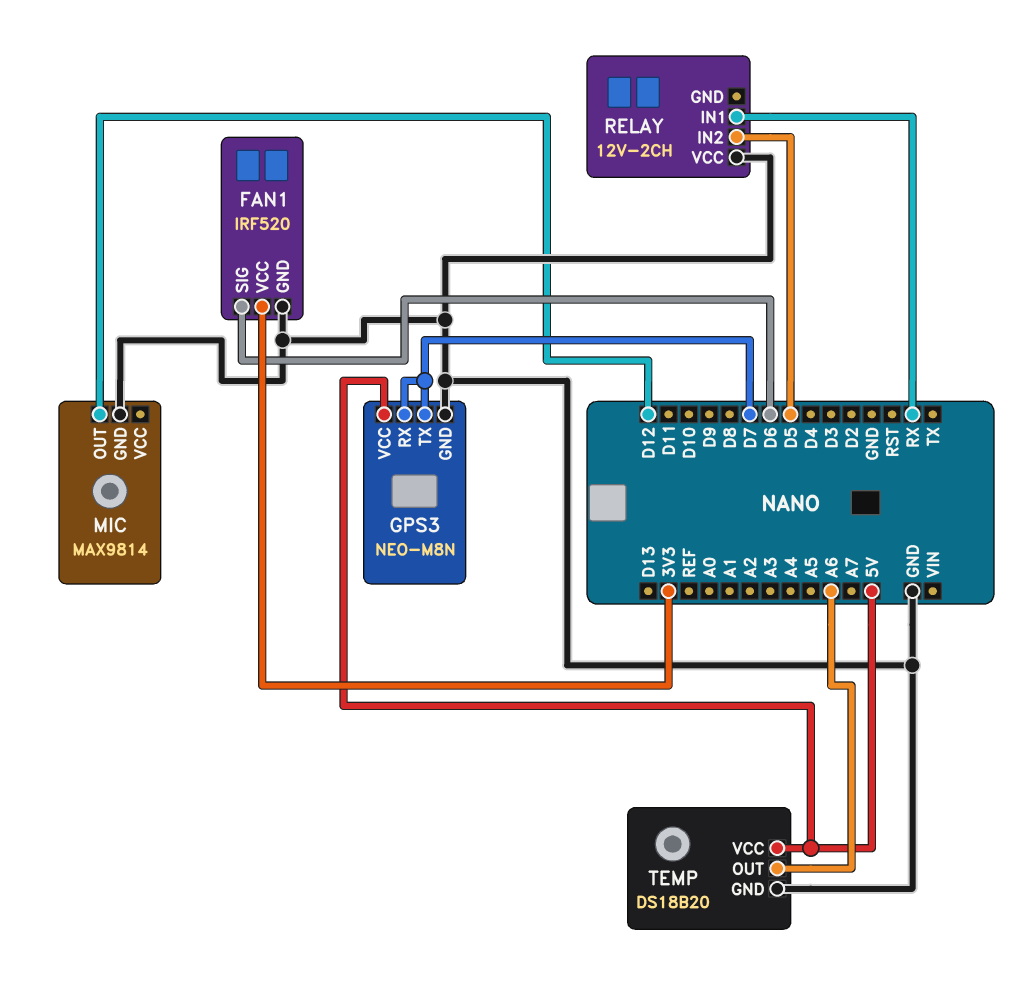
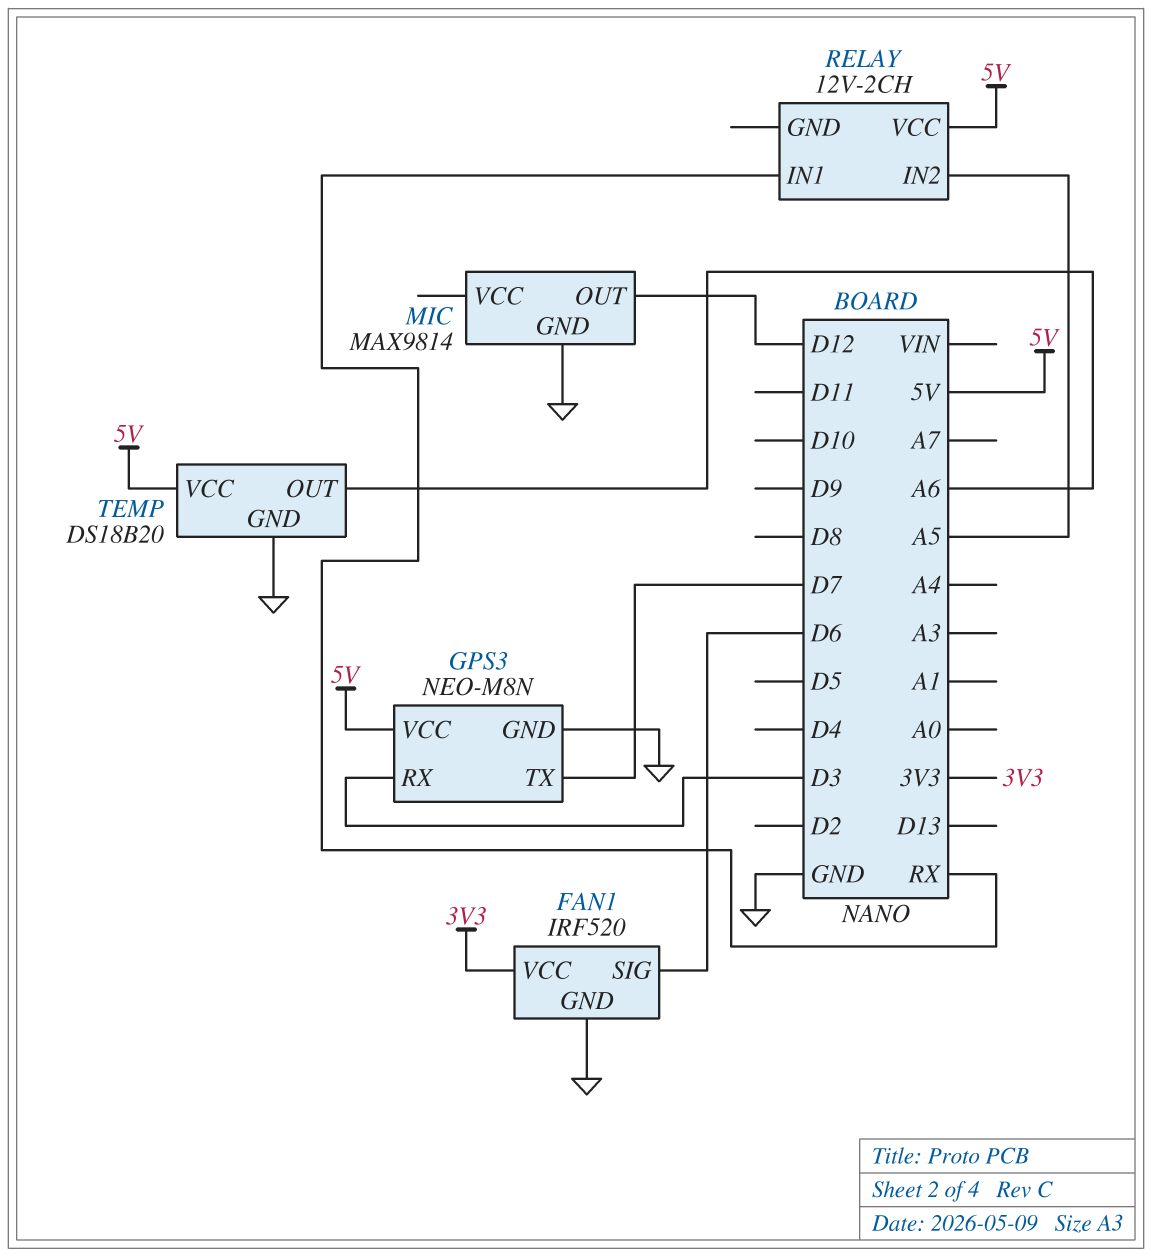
GPS3 pin RX: D7 -> D3
RELAY pin IN2: D5 -> A5
RELAY pin VCC: GND -> 5V

